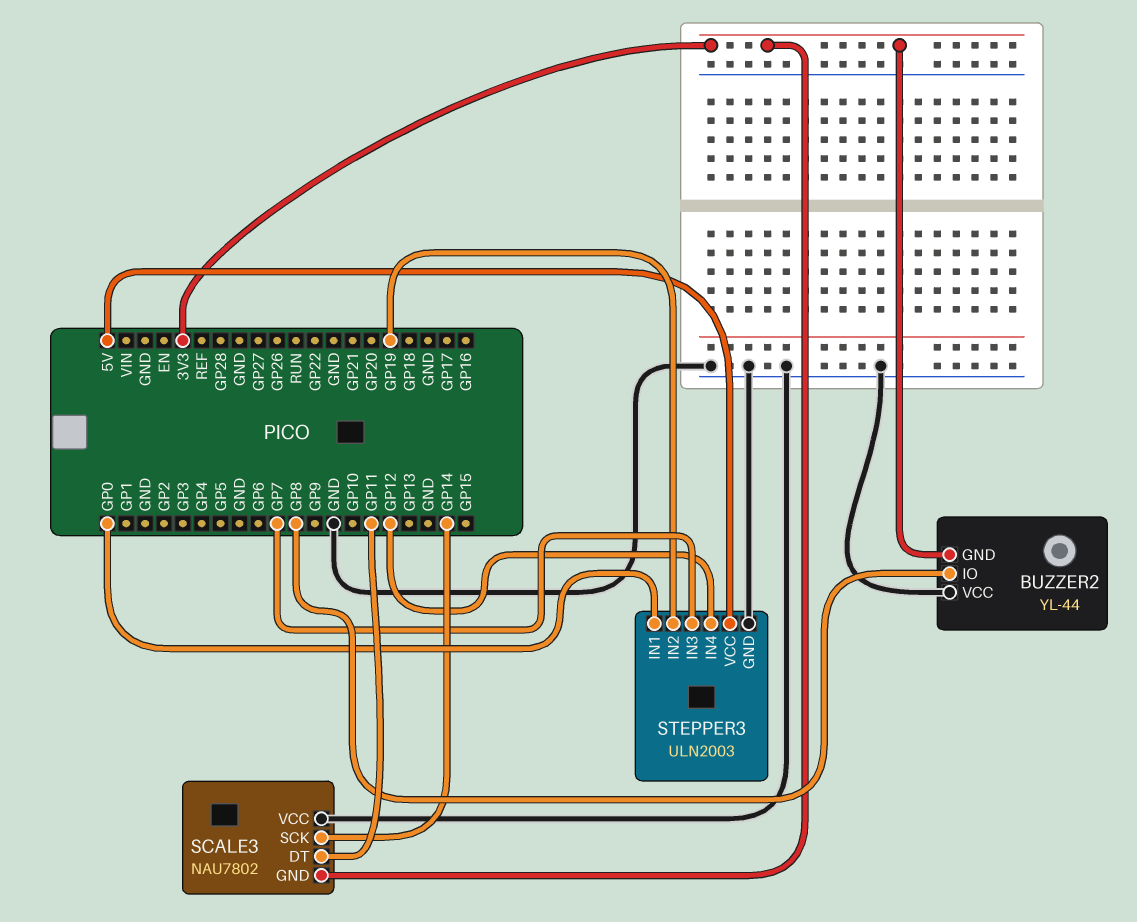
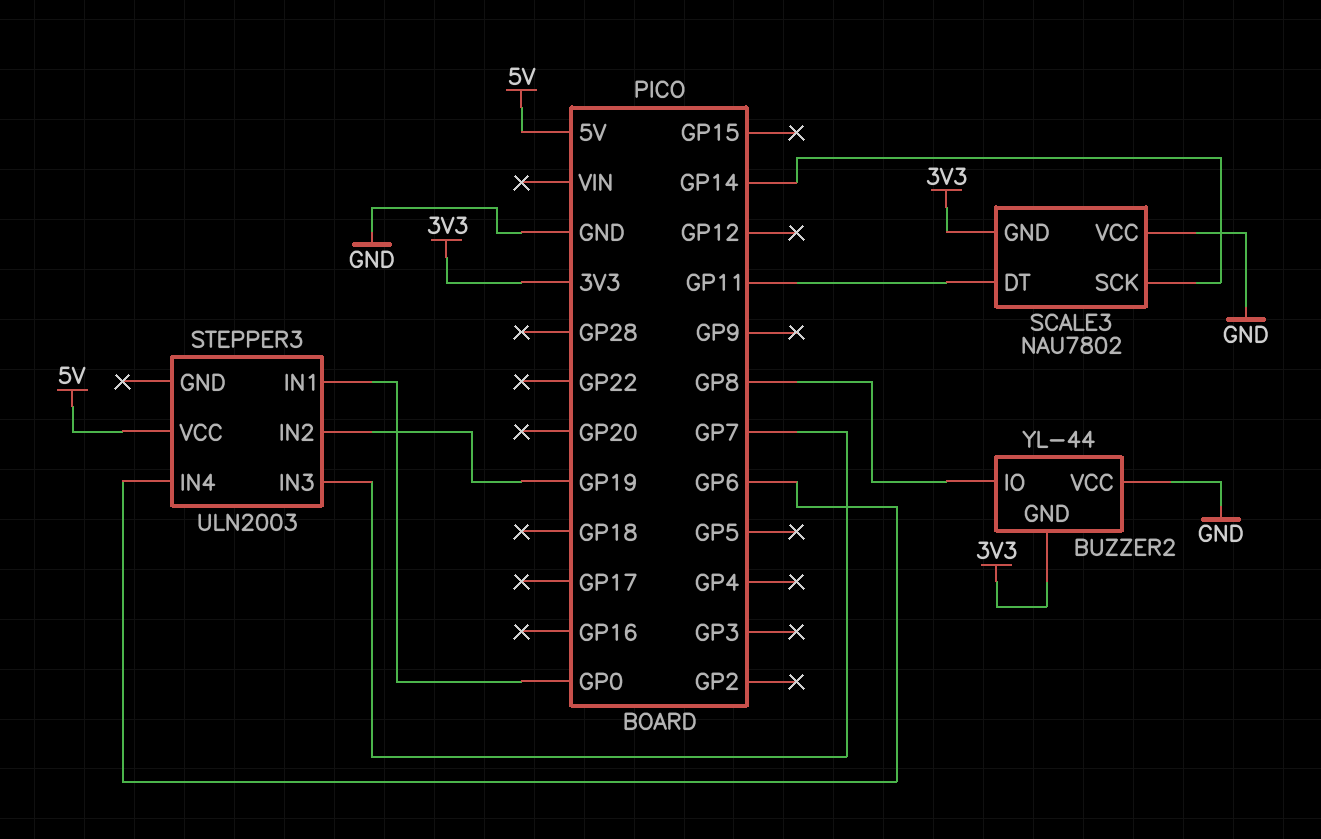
STEPPER3 pin GND: GND -> none
STEPPER3 pin IN4: GP12 -> GP6

